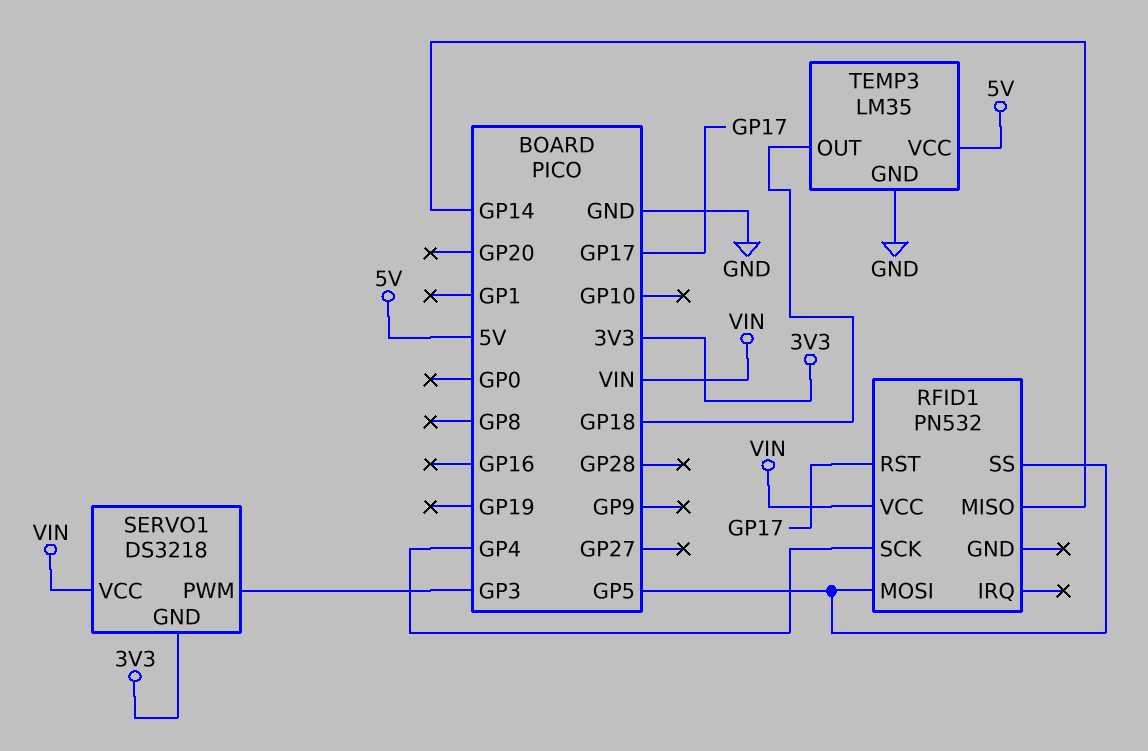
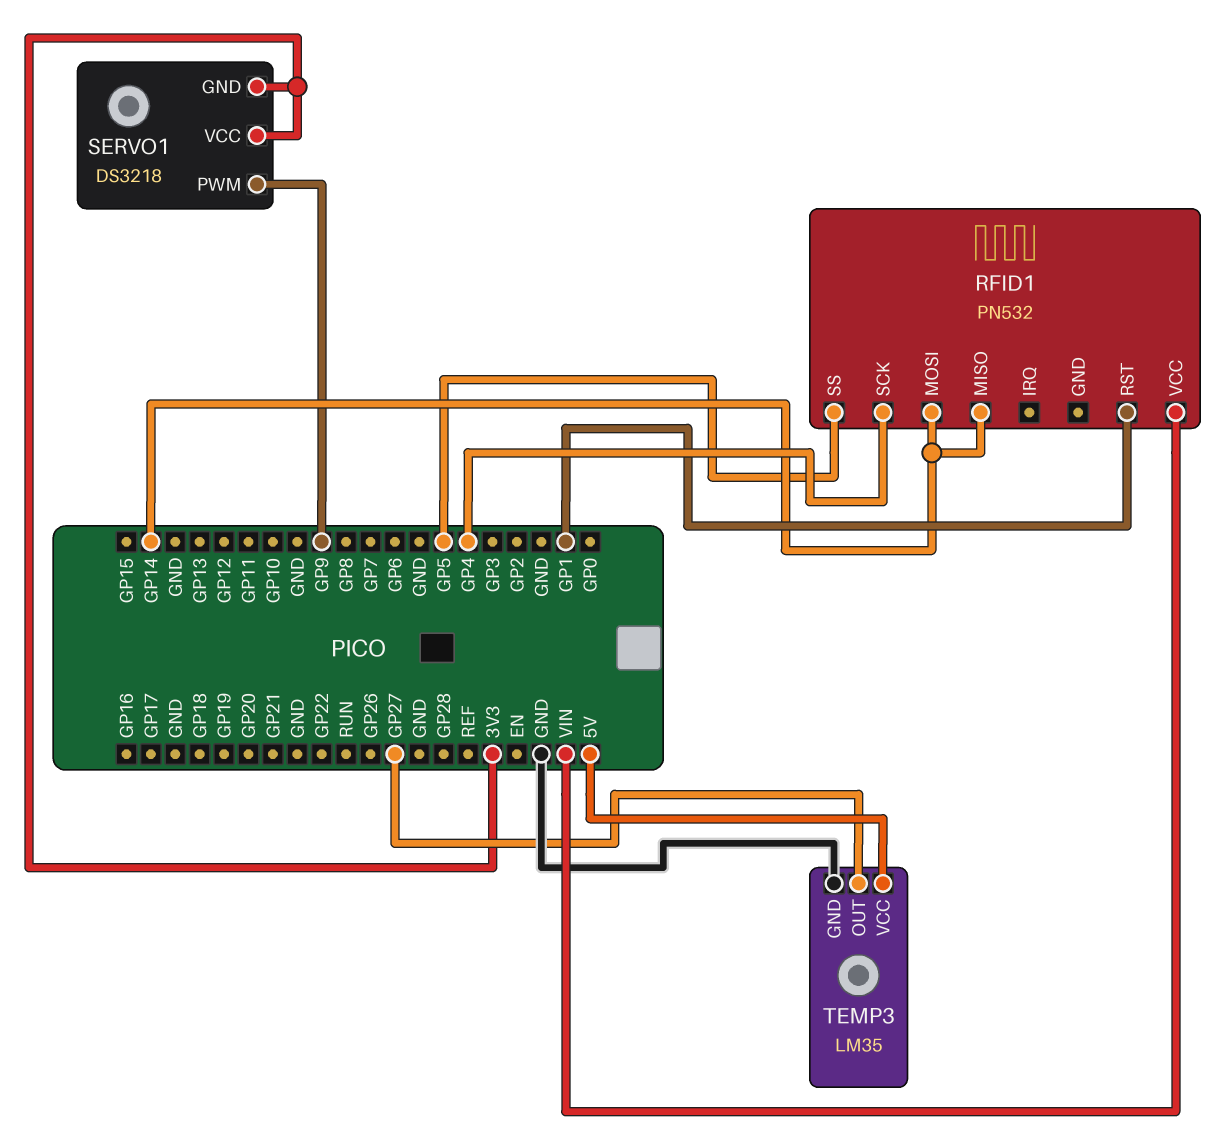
RFID1 pin MOSI: GP5 -> GP14
RFID1 pin RST: GP17 -> GP1
SERVO1 pin PWM: GP3 -> GP9
SERVO1 pin VCC: VIN -> 3V3
TEMP3 pin OUT: GP18 -> GP27

